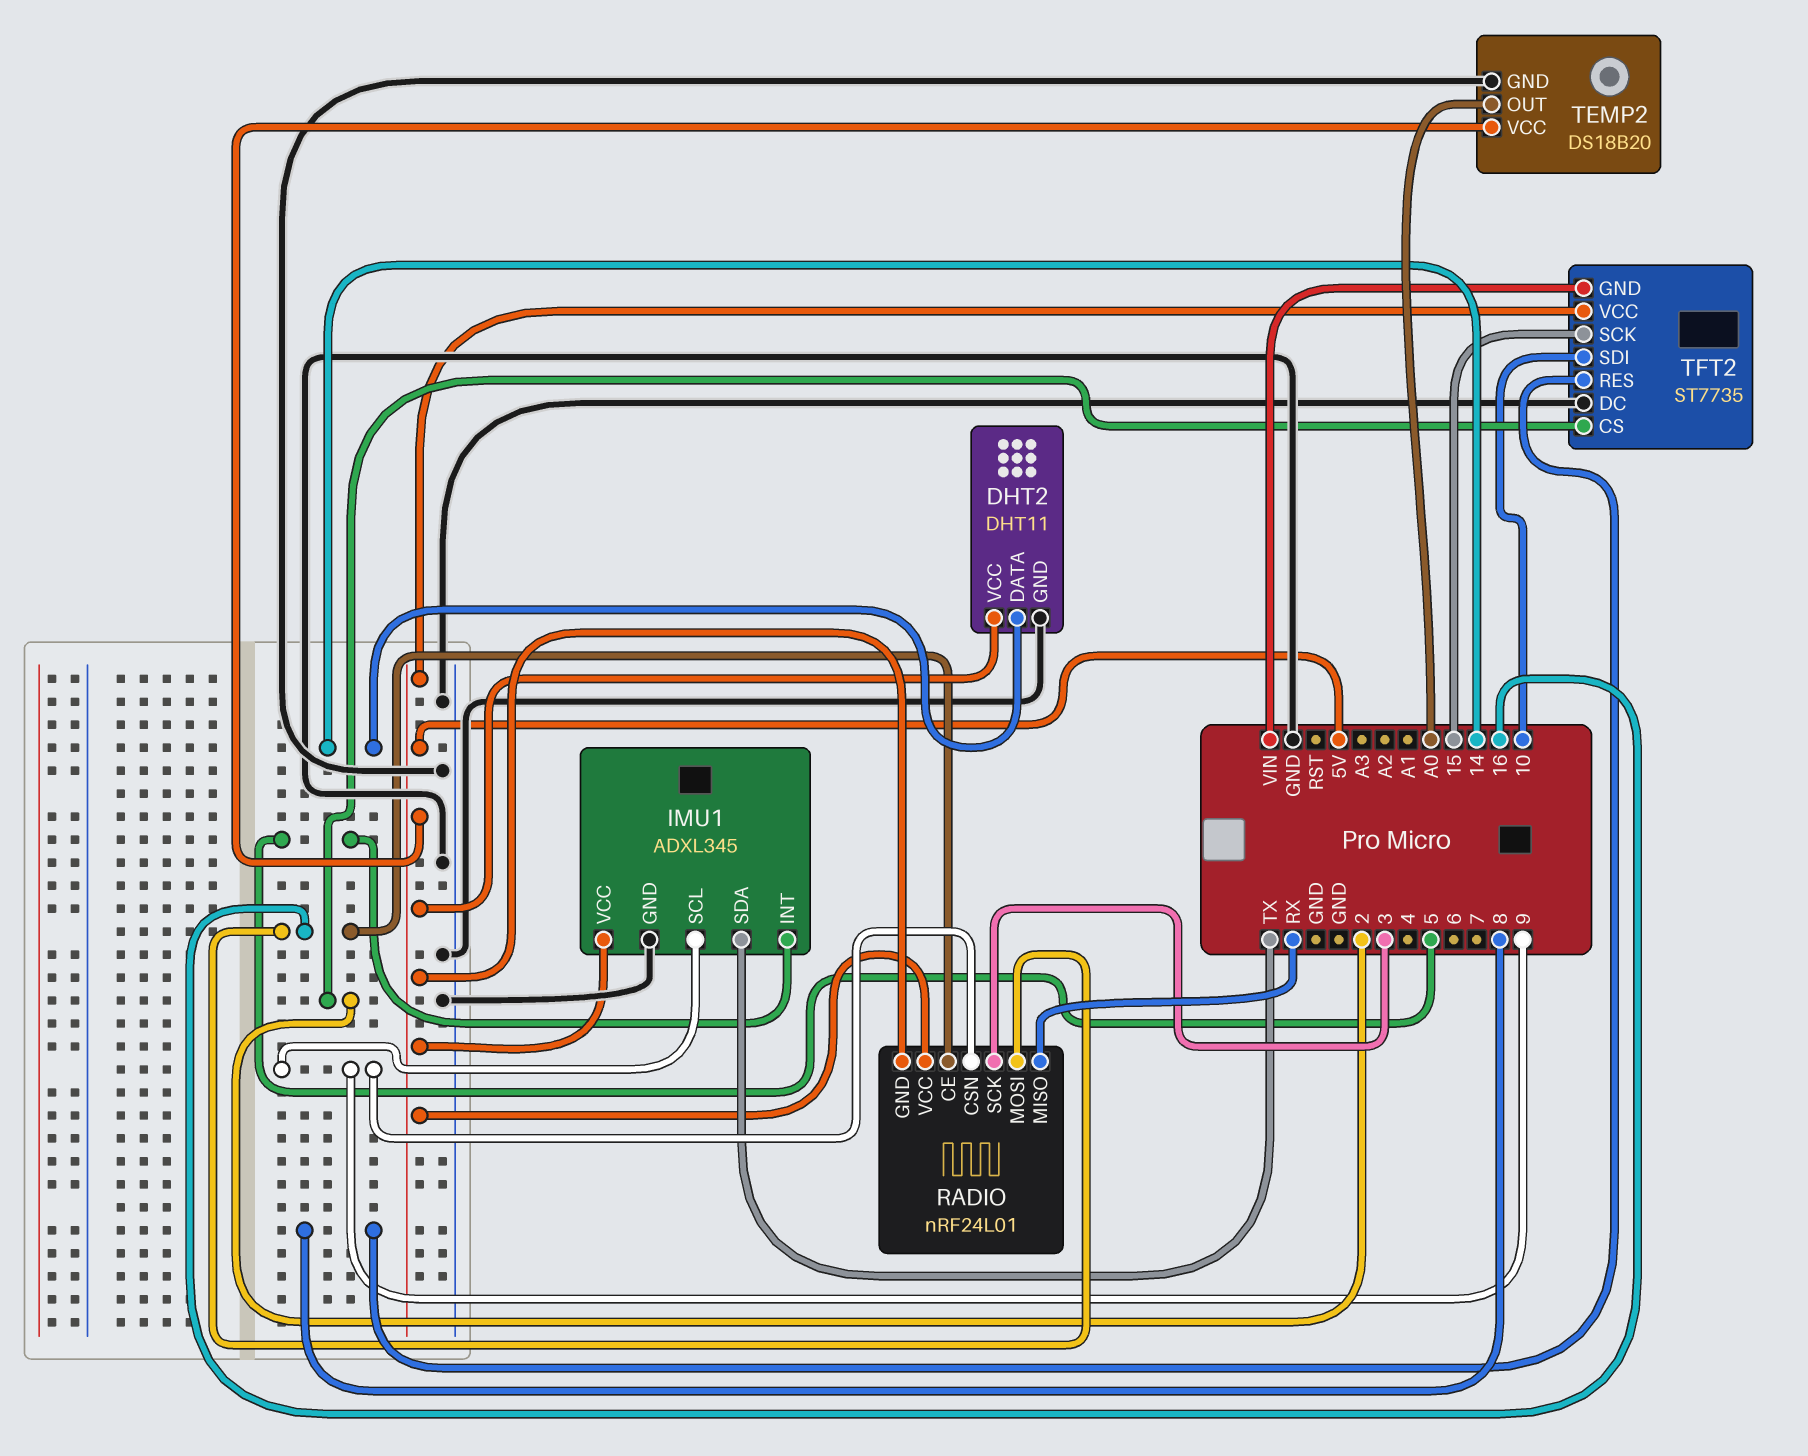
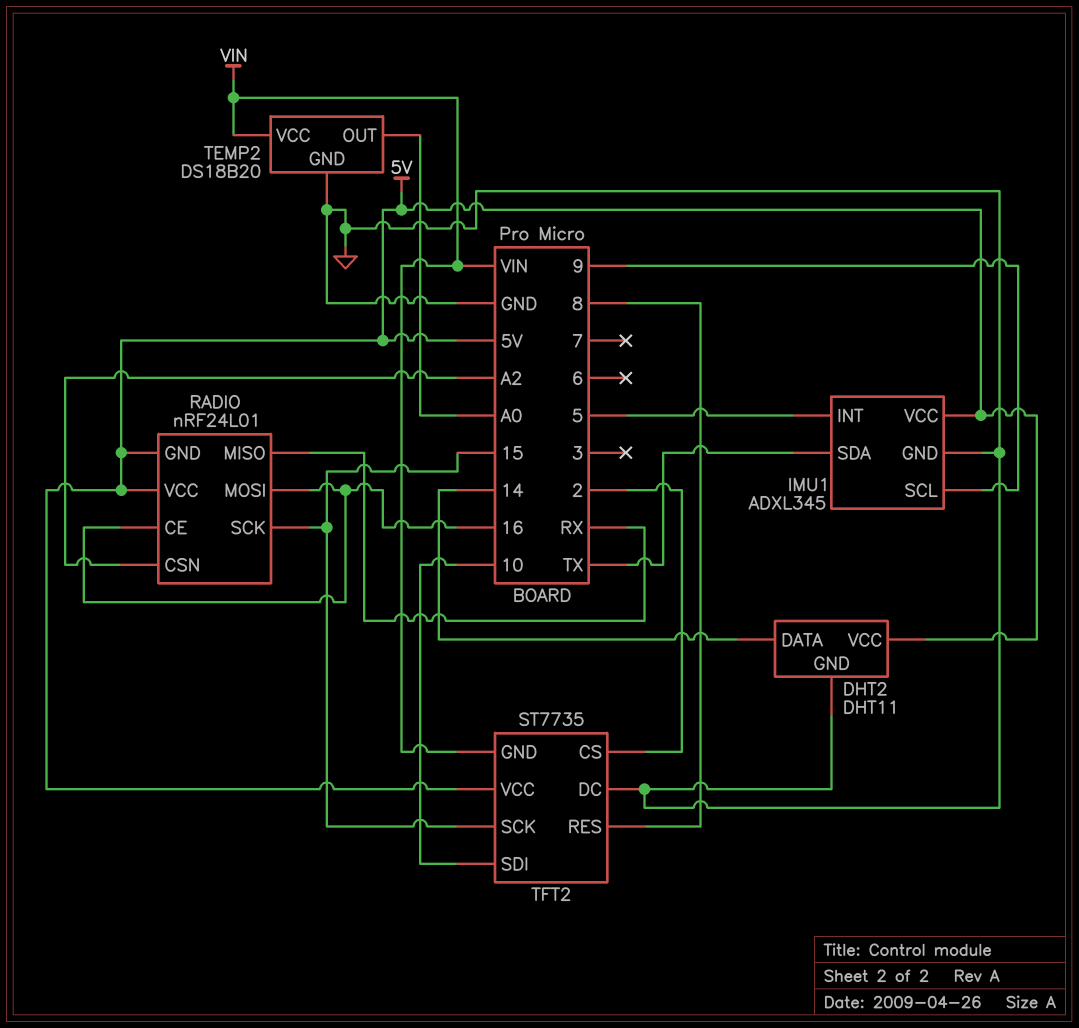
RADIO pin CSN: 9 -> A2
RADIO pin SCK: 3 -> 15
TEMP2 pin VCC: 5V -> VIN

